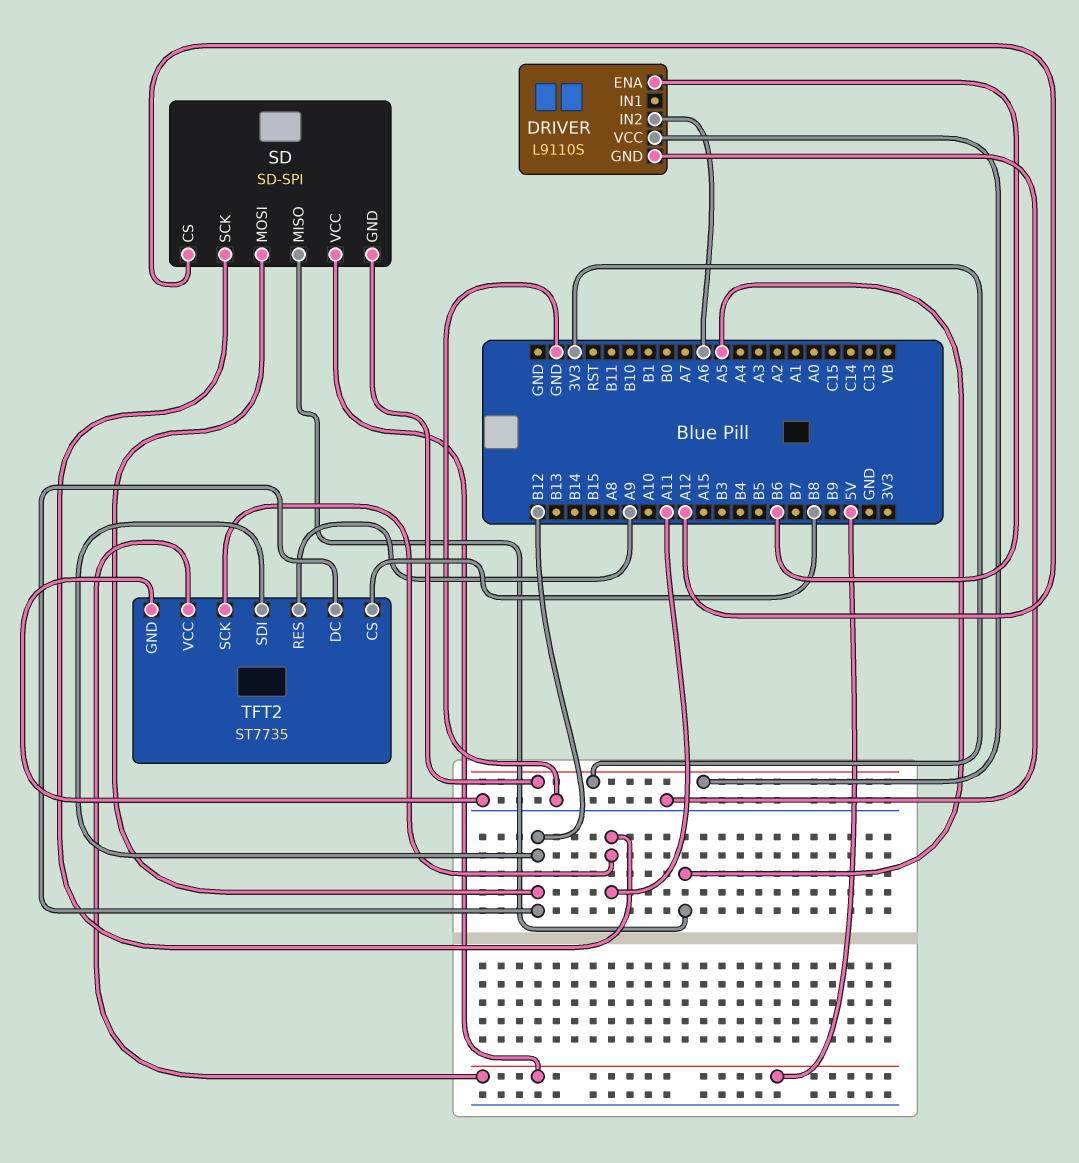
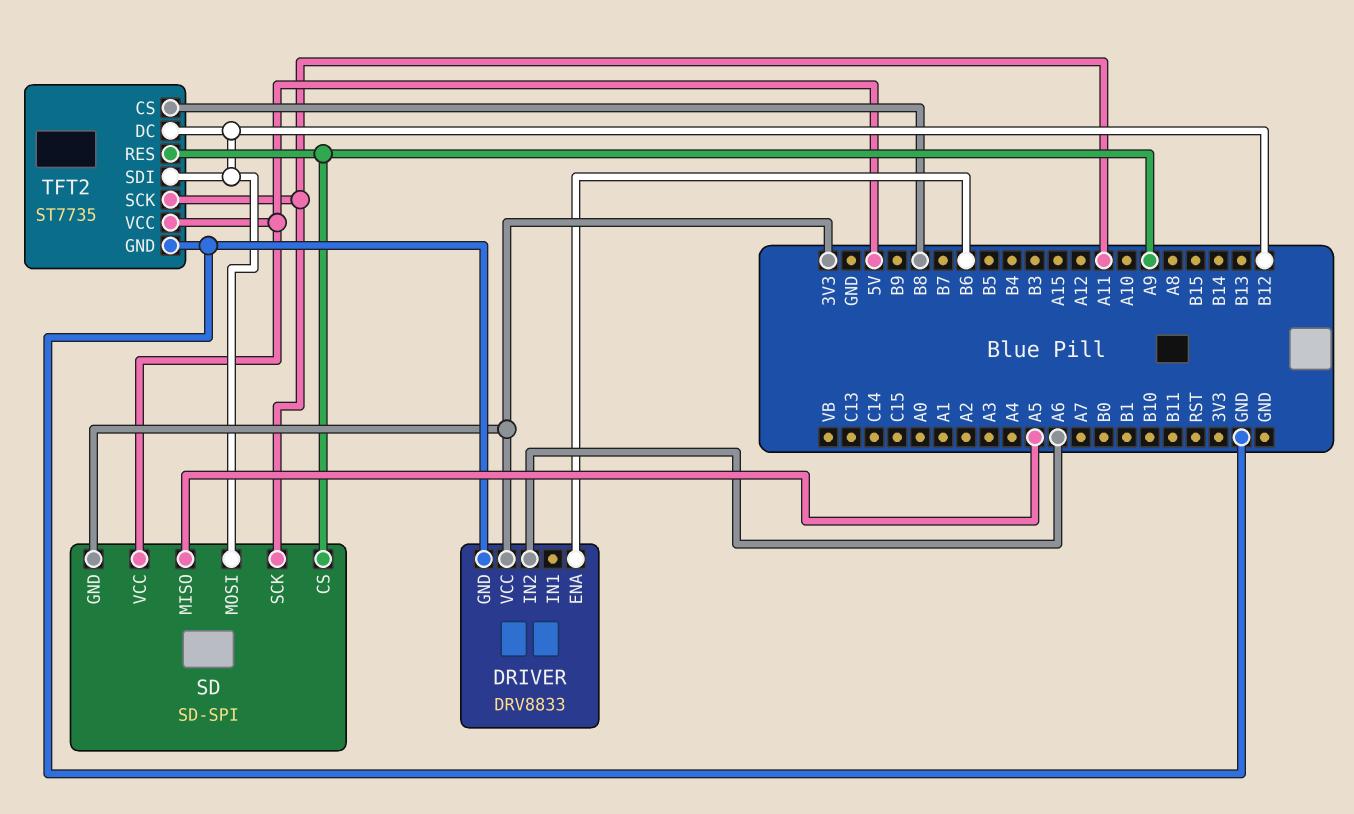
DRIVER: L9110S -> DRV8833
SD pin CS: A12 -> A9

